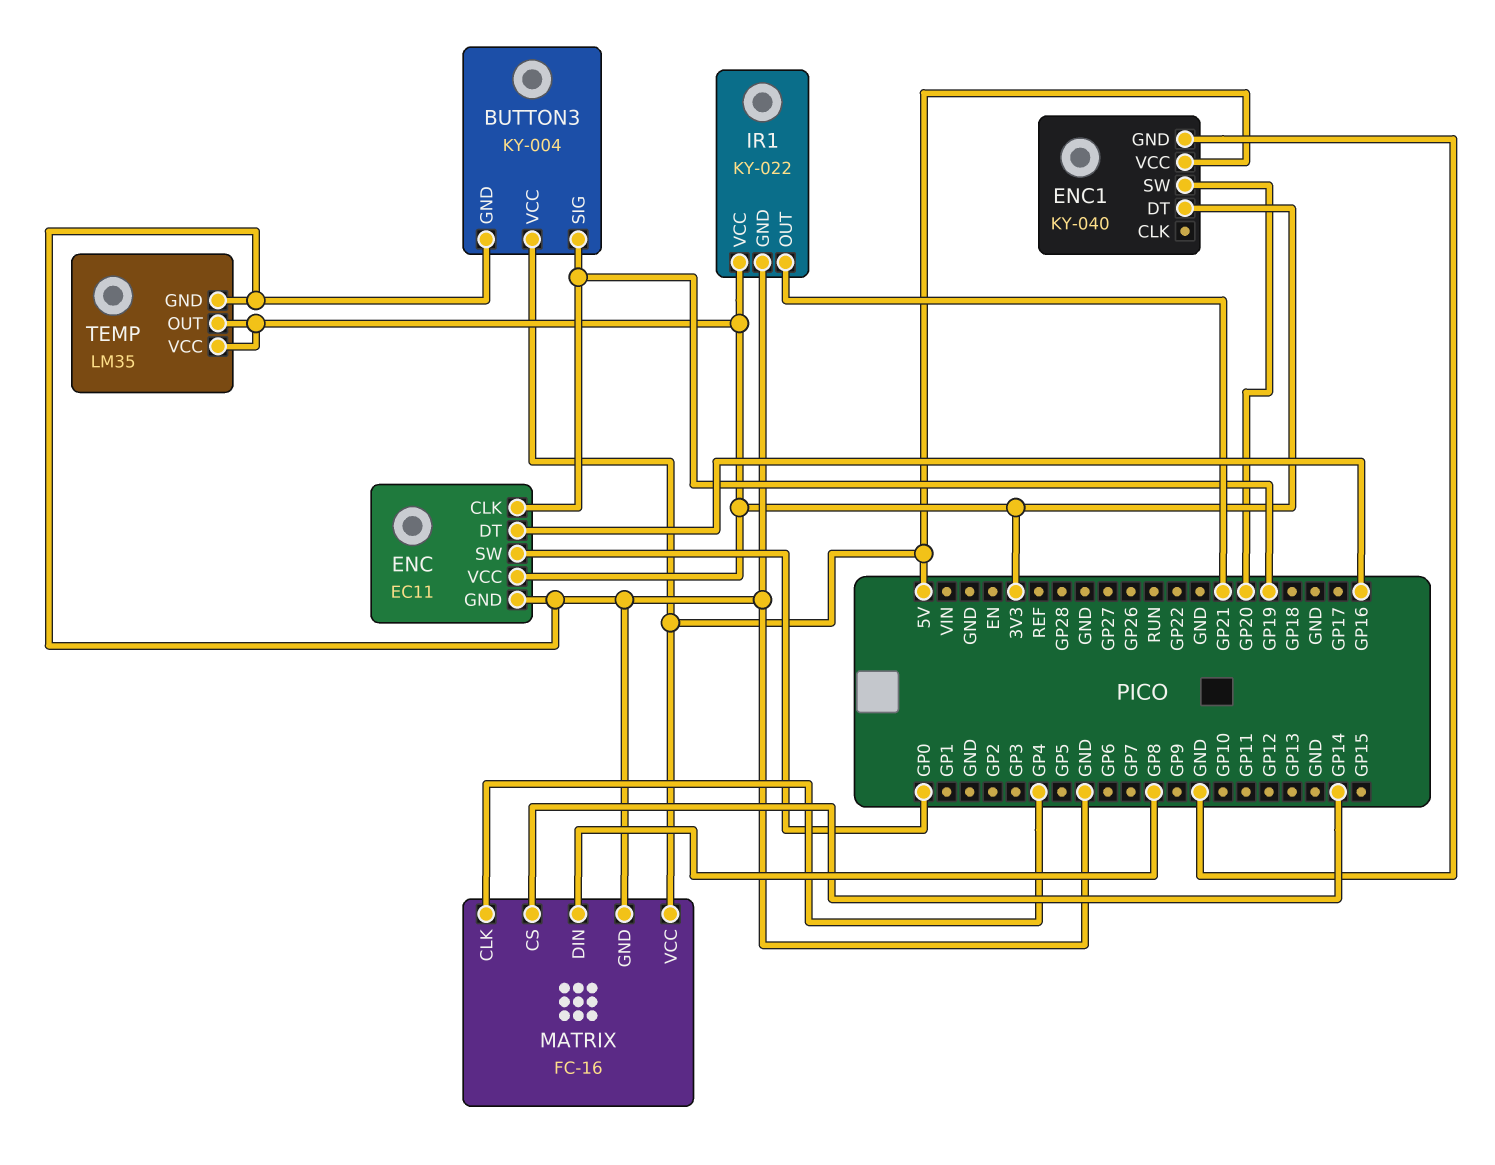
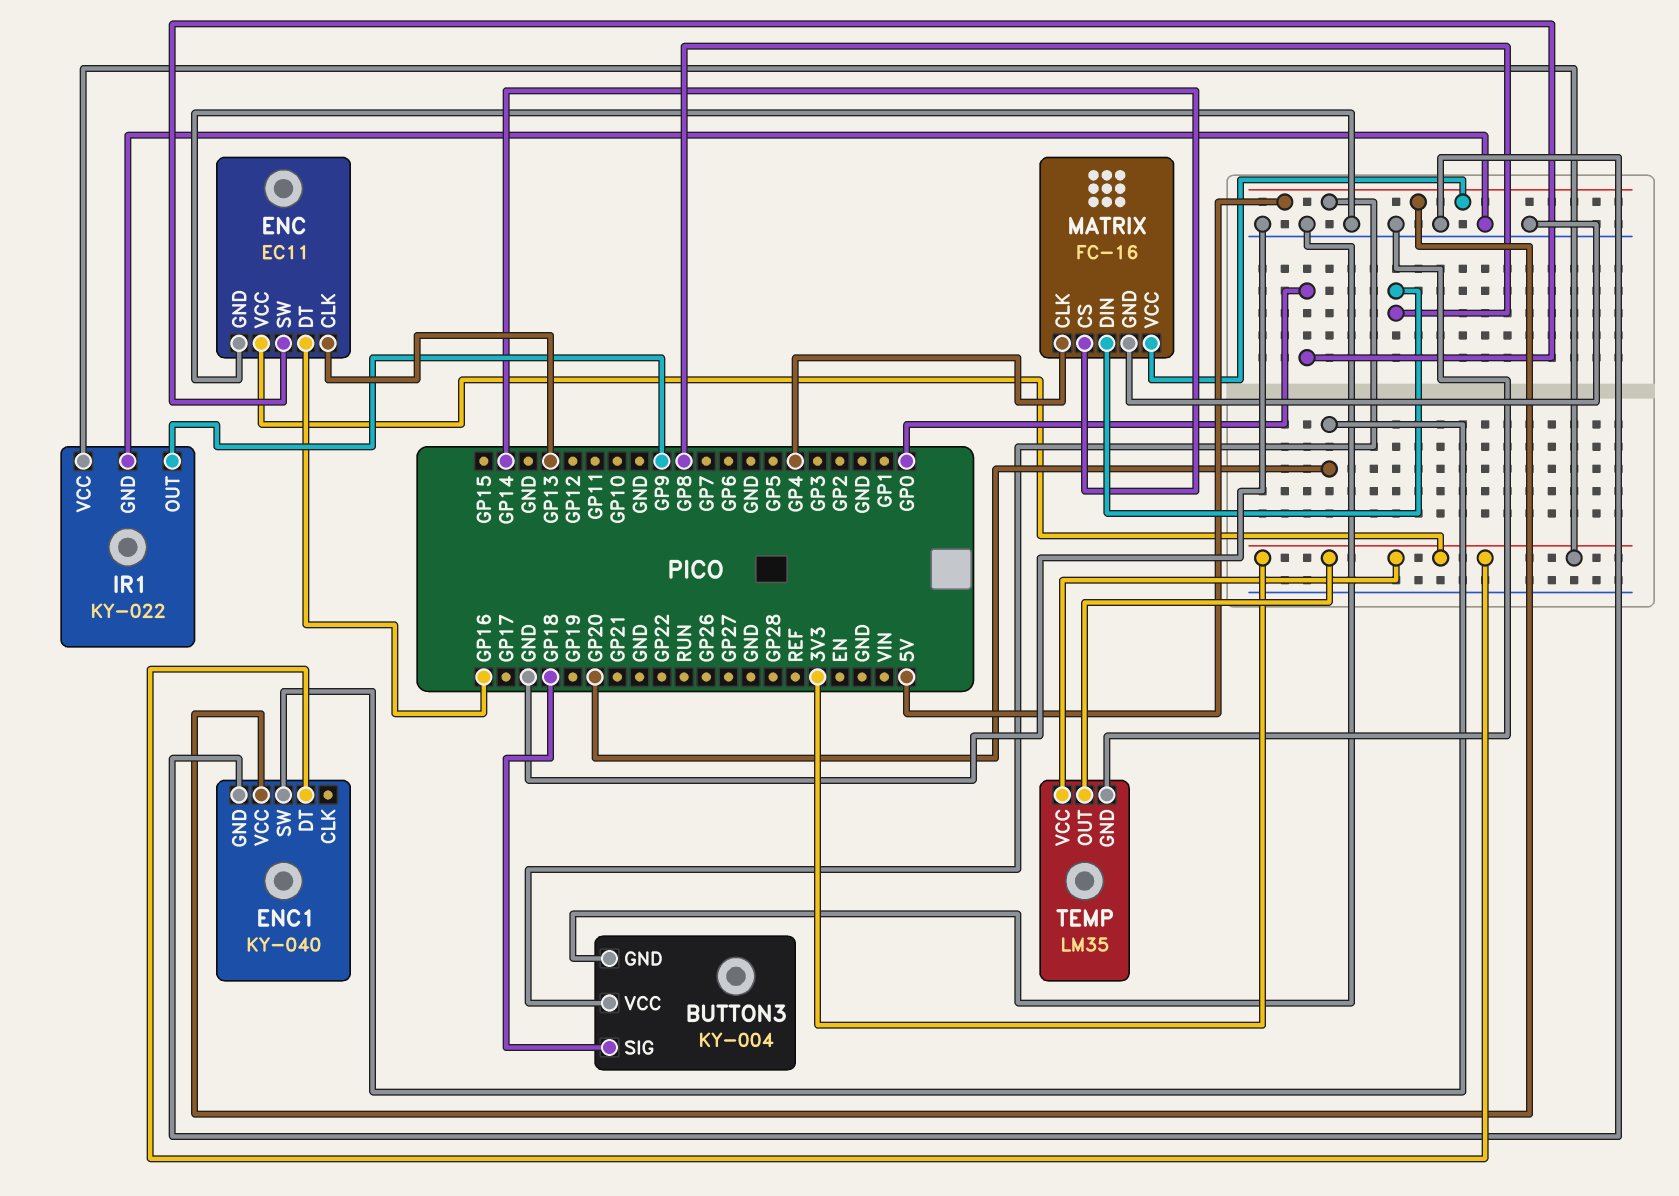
BUTTON3 pin SIG: GP19 -> GP18
ENC pin CLK: GP19 -> GP13
IR1 pin OUT: GP21 -> GP9

